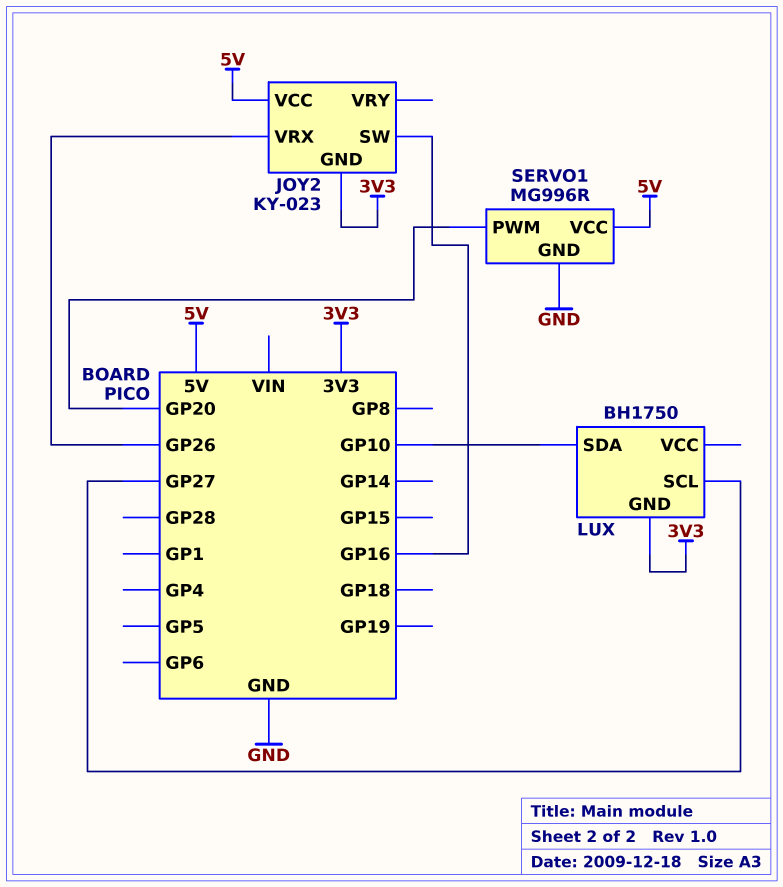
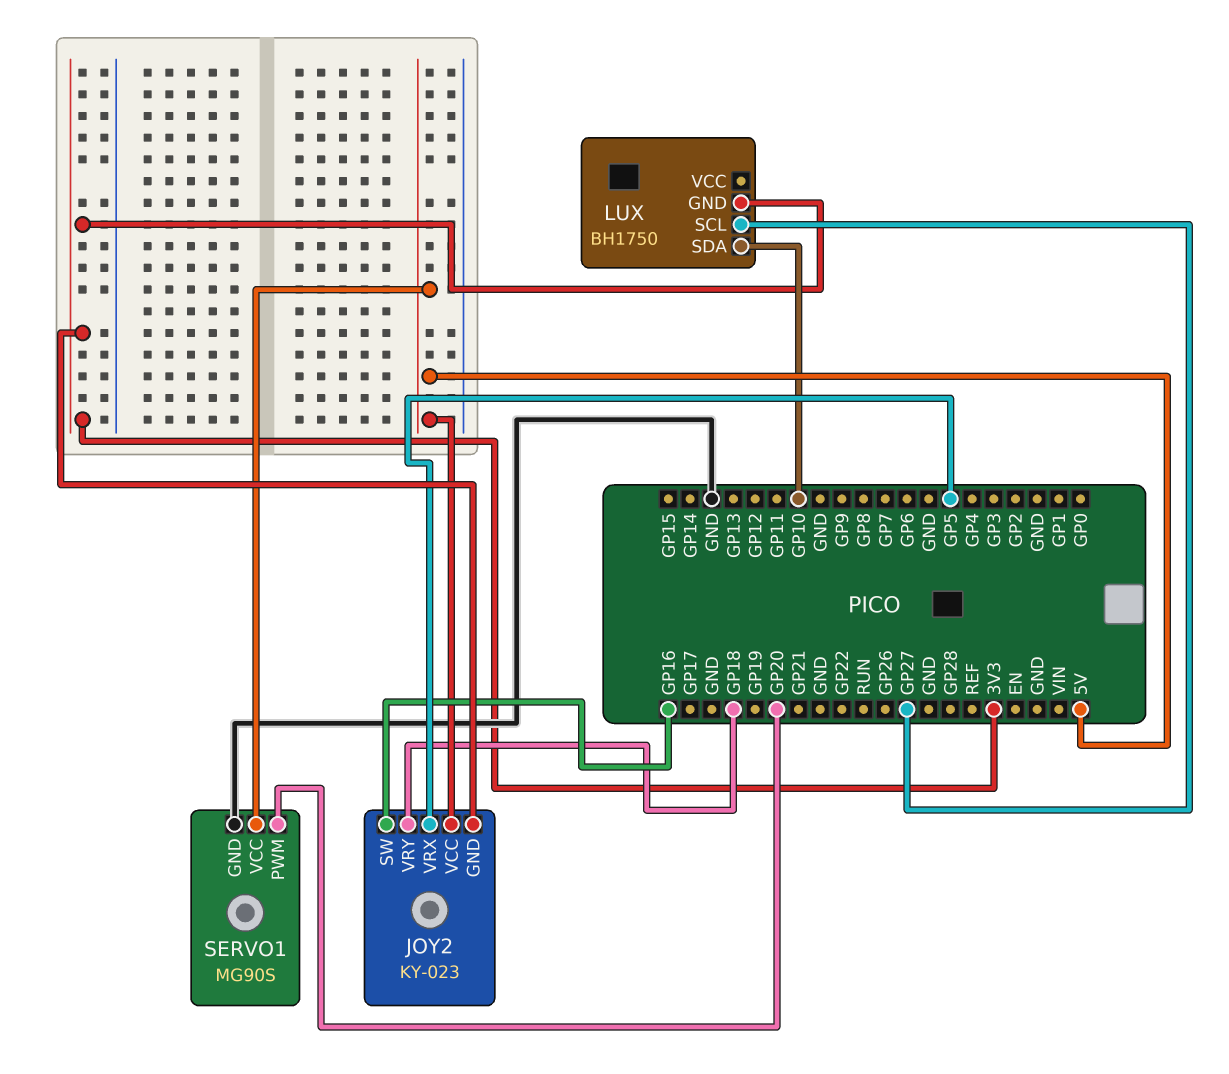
JOY2 pin VRX: GP26 -> GP5
JOY2 pin VRY: none -> GP18
SERVO1: MG996R -> MG90S

